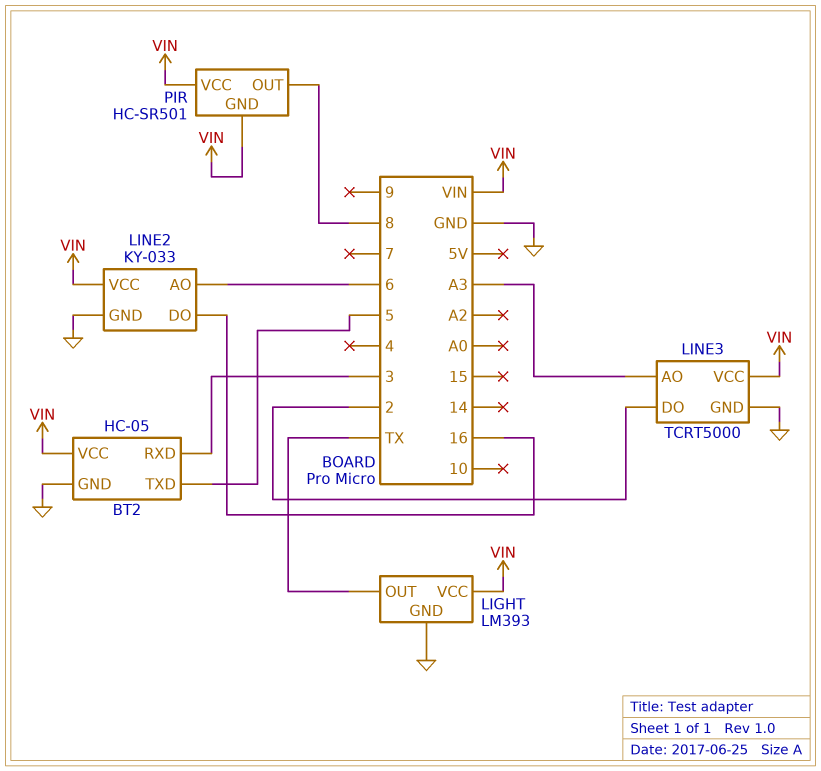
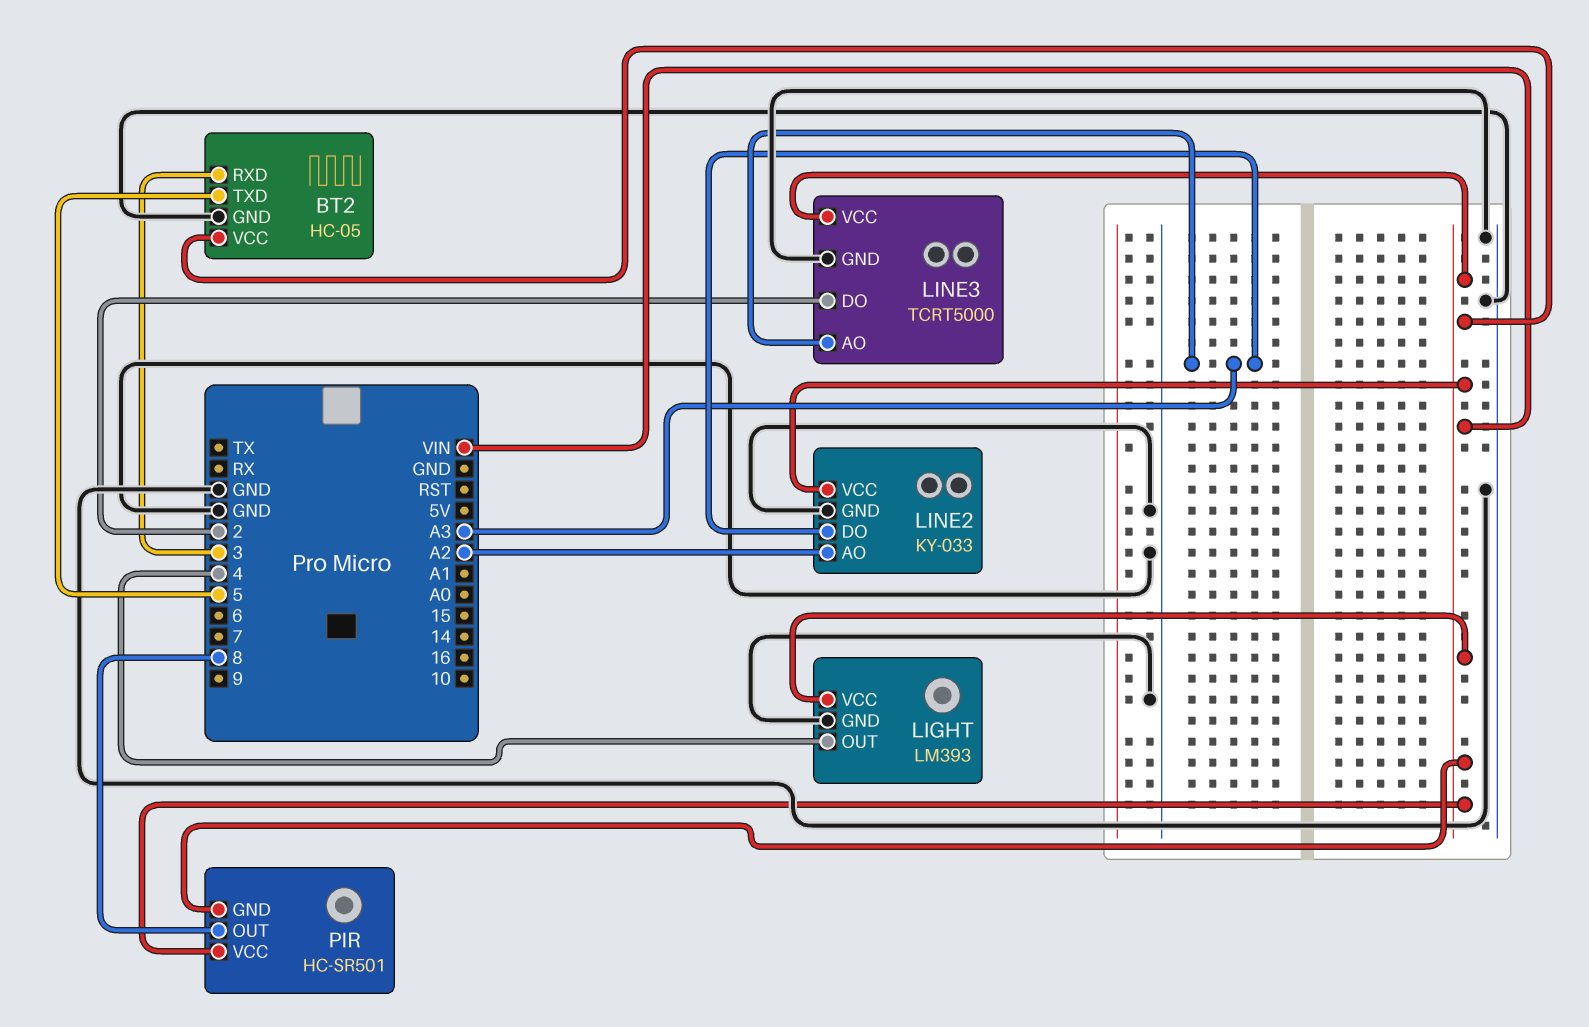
LIGHT pin OUT: TX -> 4
LINE2 pin AO: 6 -> A2
LINE2 pin DO: 16 -> A3

